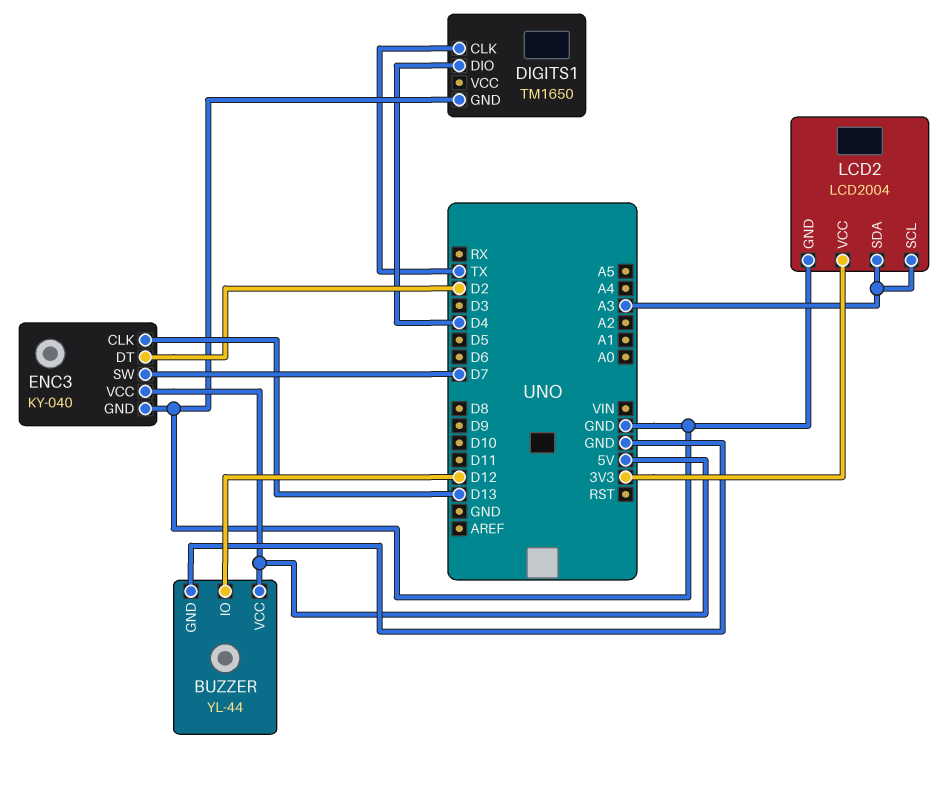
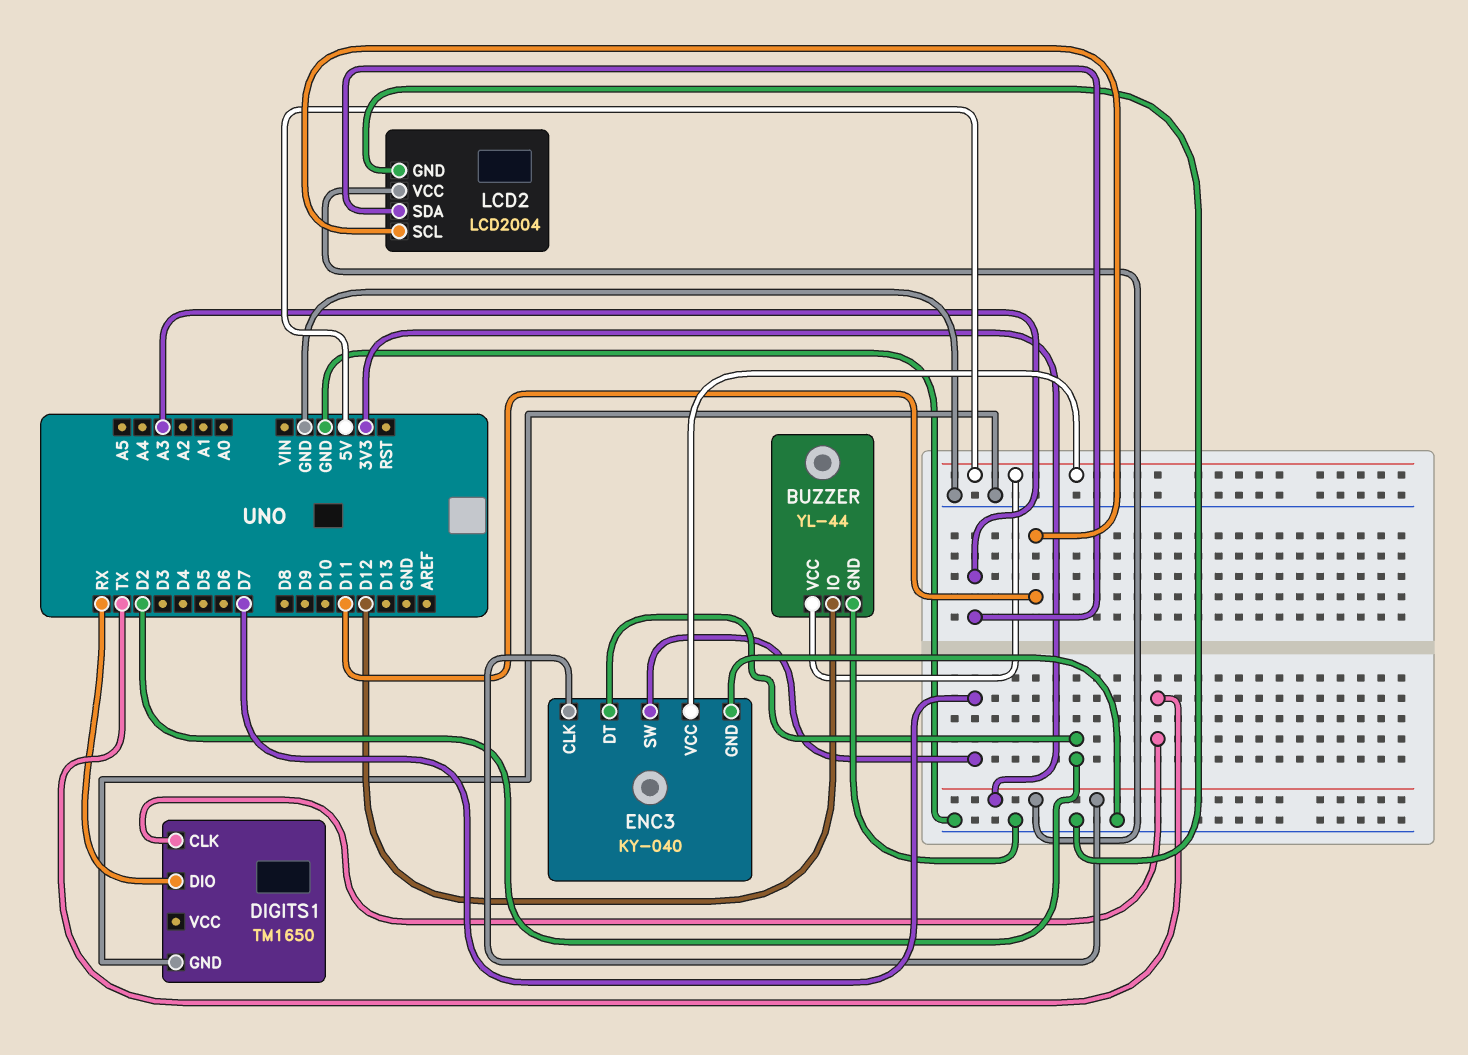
DIGITS1 pin DIO: D4 -> RX
ENC3 pin CLK: D13 -> 3V3
LCD2 pin SCL: A3 -> D11

